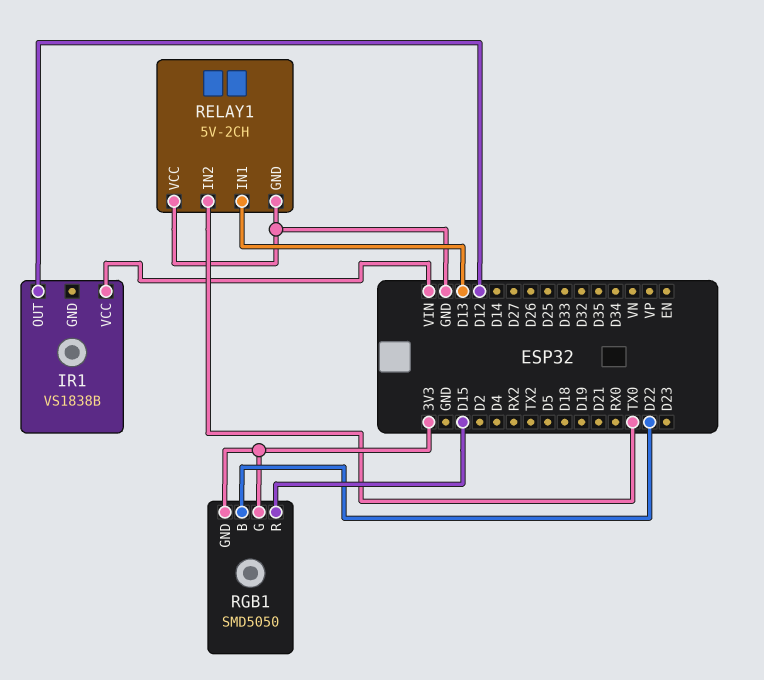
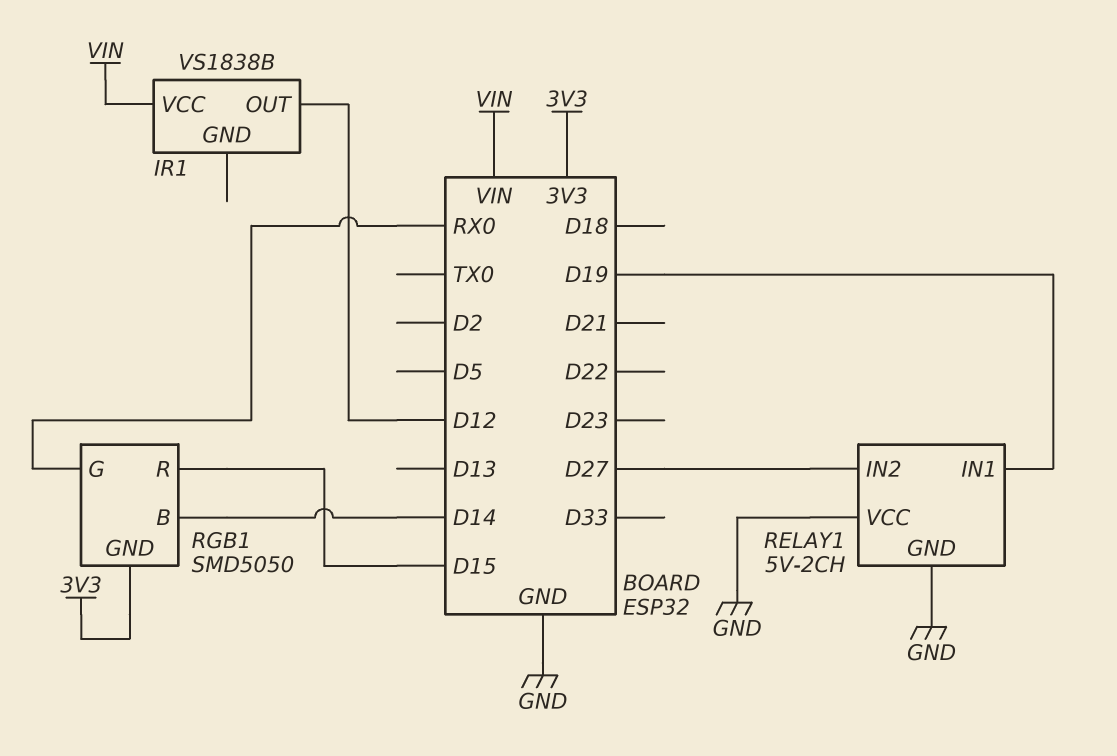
RELAY1 pin IN1: D13 -> D19
RELAY1 pin IN2: TX0 -> D27
RGB1 pin B: D22 -> D14
RGB1 pin G: 3V3 -> RX0

